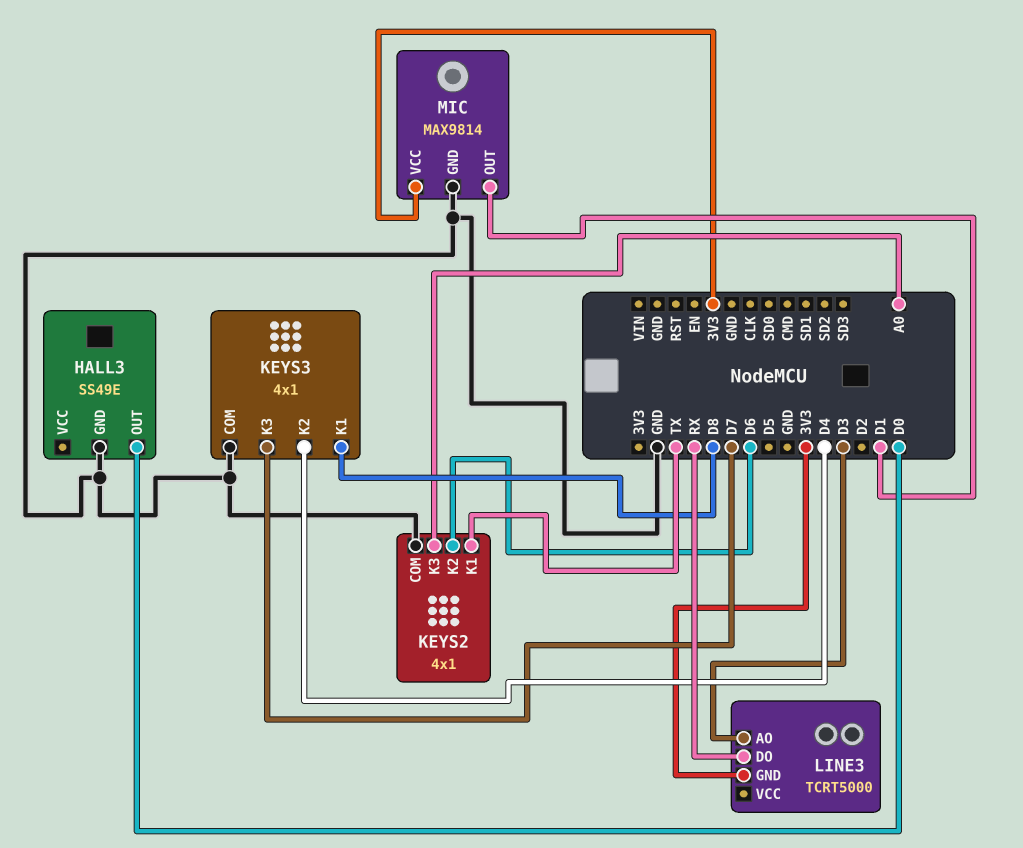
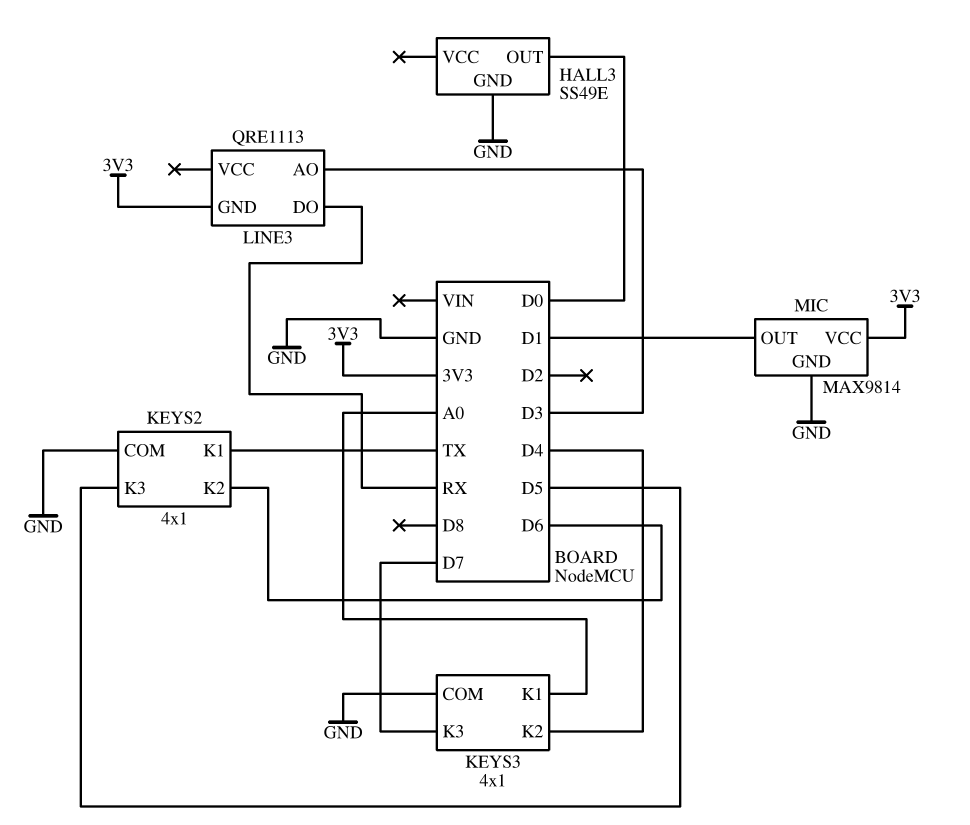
KEYS2 pin K3: A0 -> D5
KEYS3 pin K1: D8 -> A0
LINE3: TCRT5000 -> QRE1113

